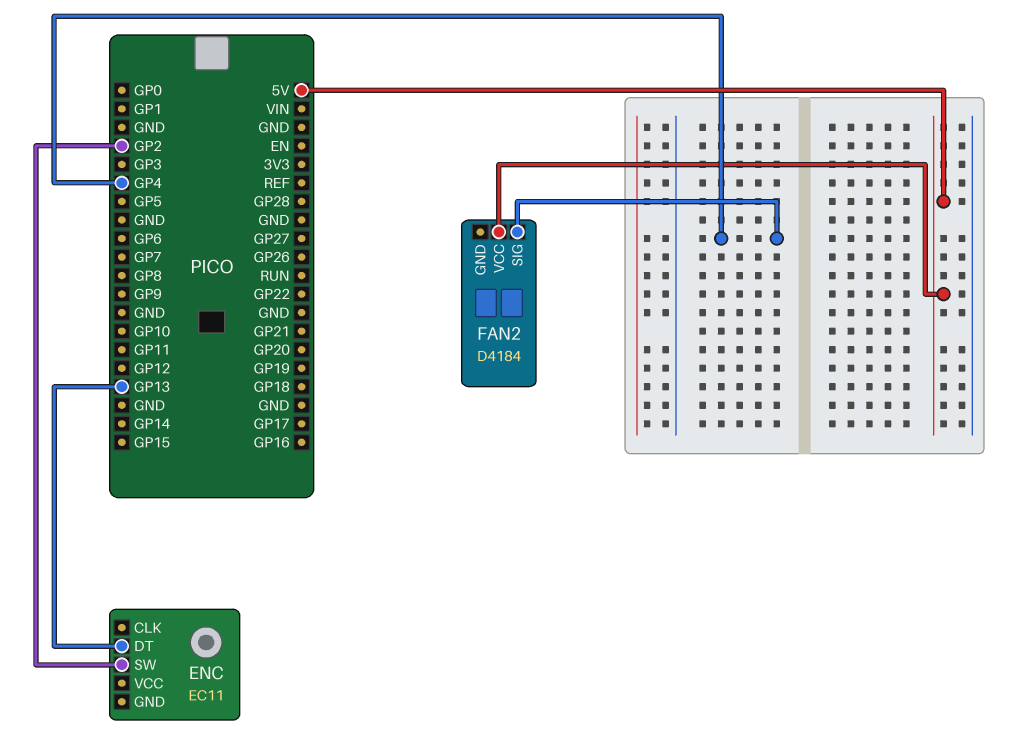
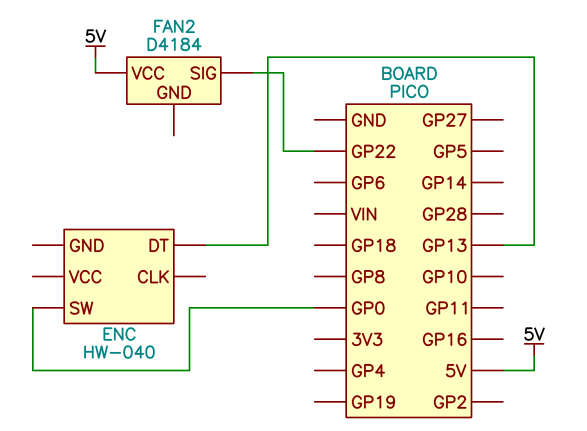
ENC: EC11 -> HW-040
ENC pin SW: GP2 -> GP0
FAN2 pin SIG: GP4 -> GP22

